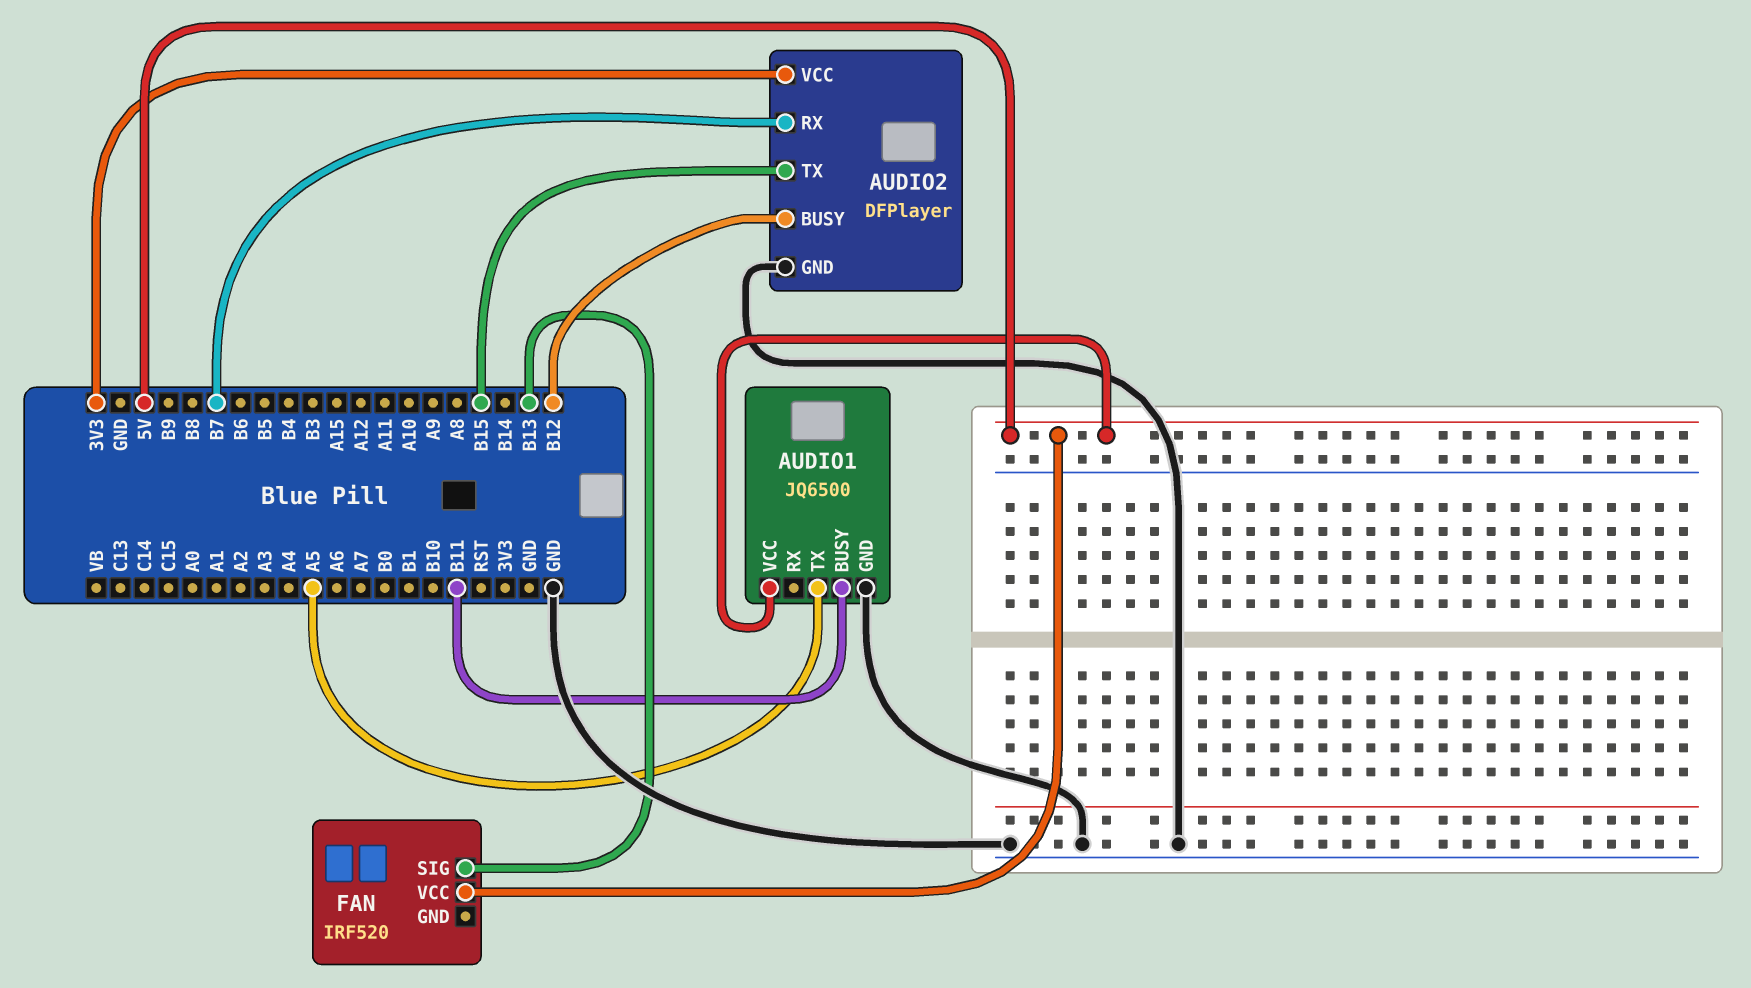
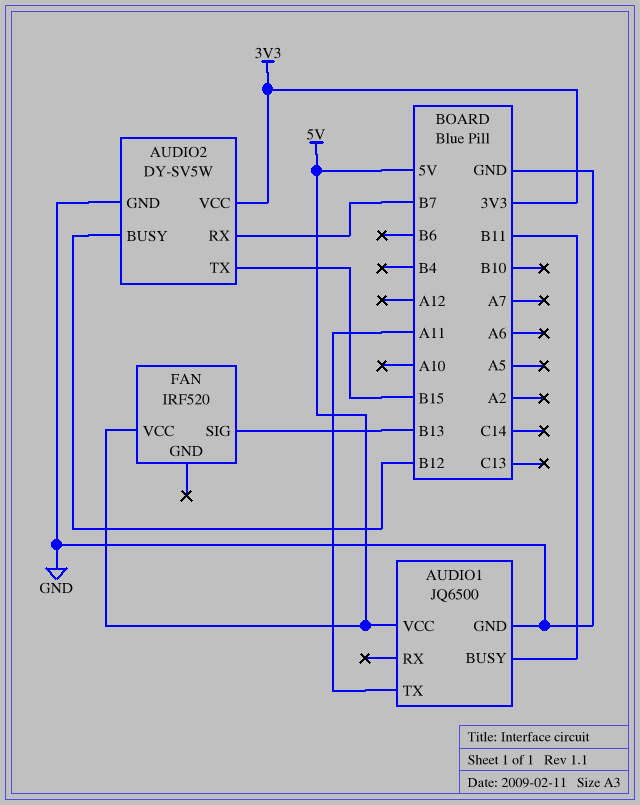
AUDIO1 pin TX: A5 -> A11
AUDIO2: DFPlayer -> DY-SV5W

